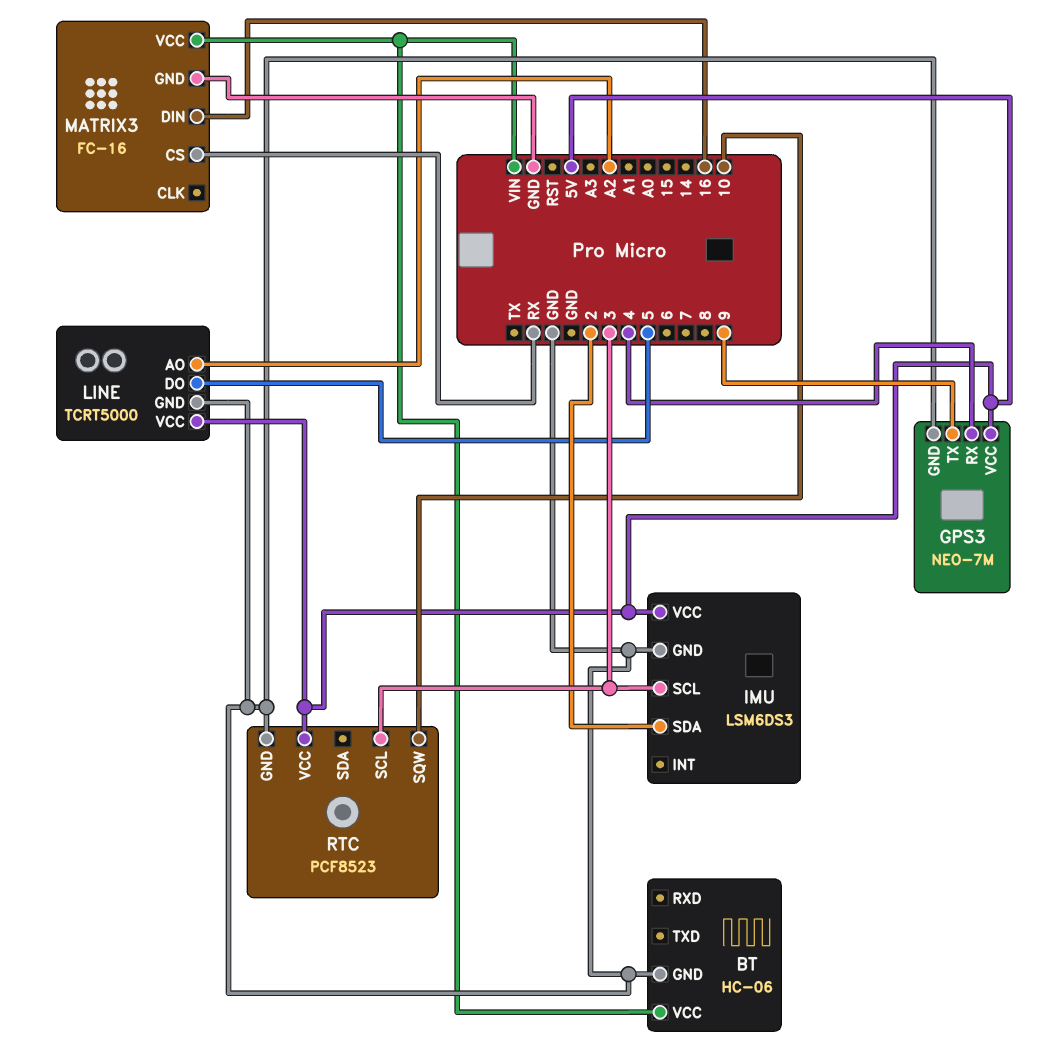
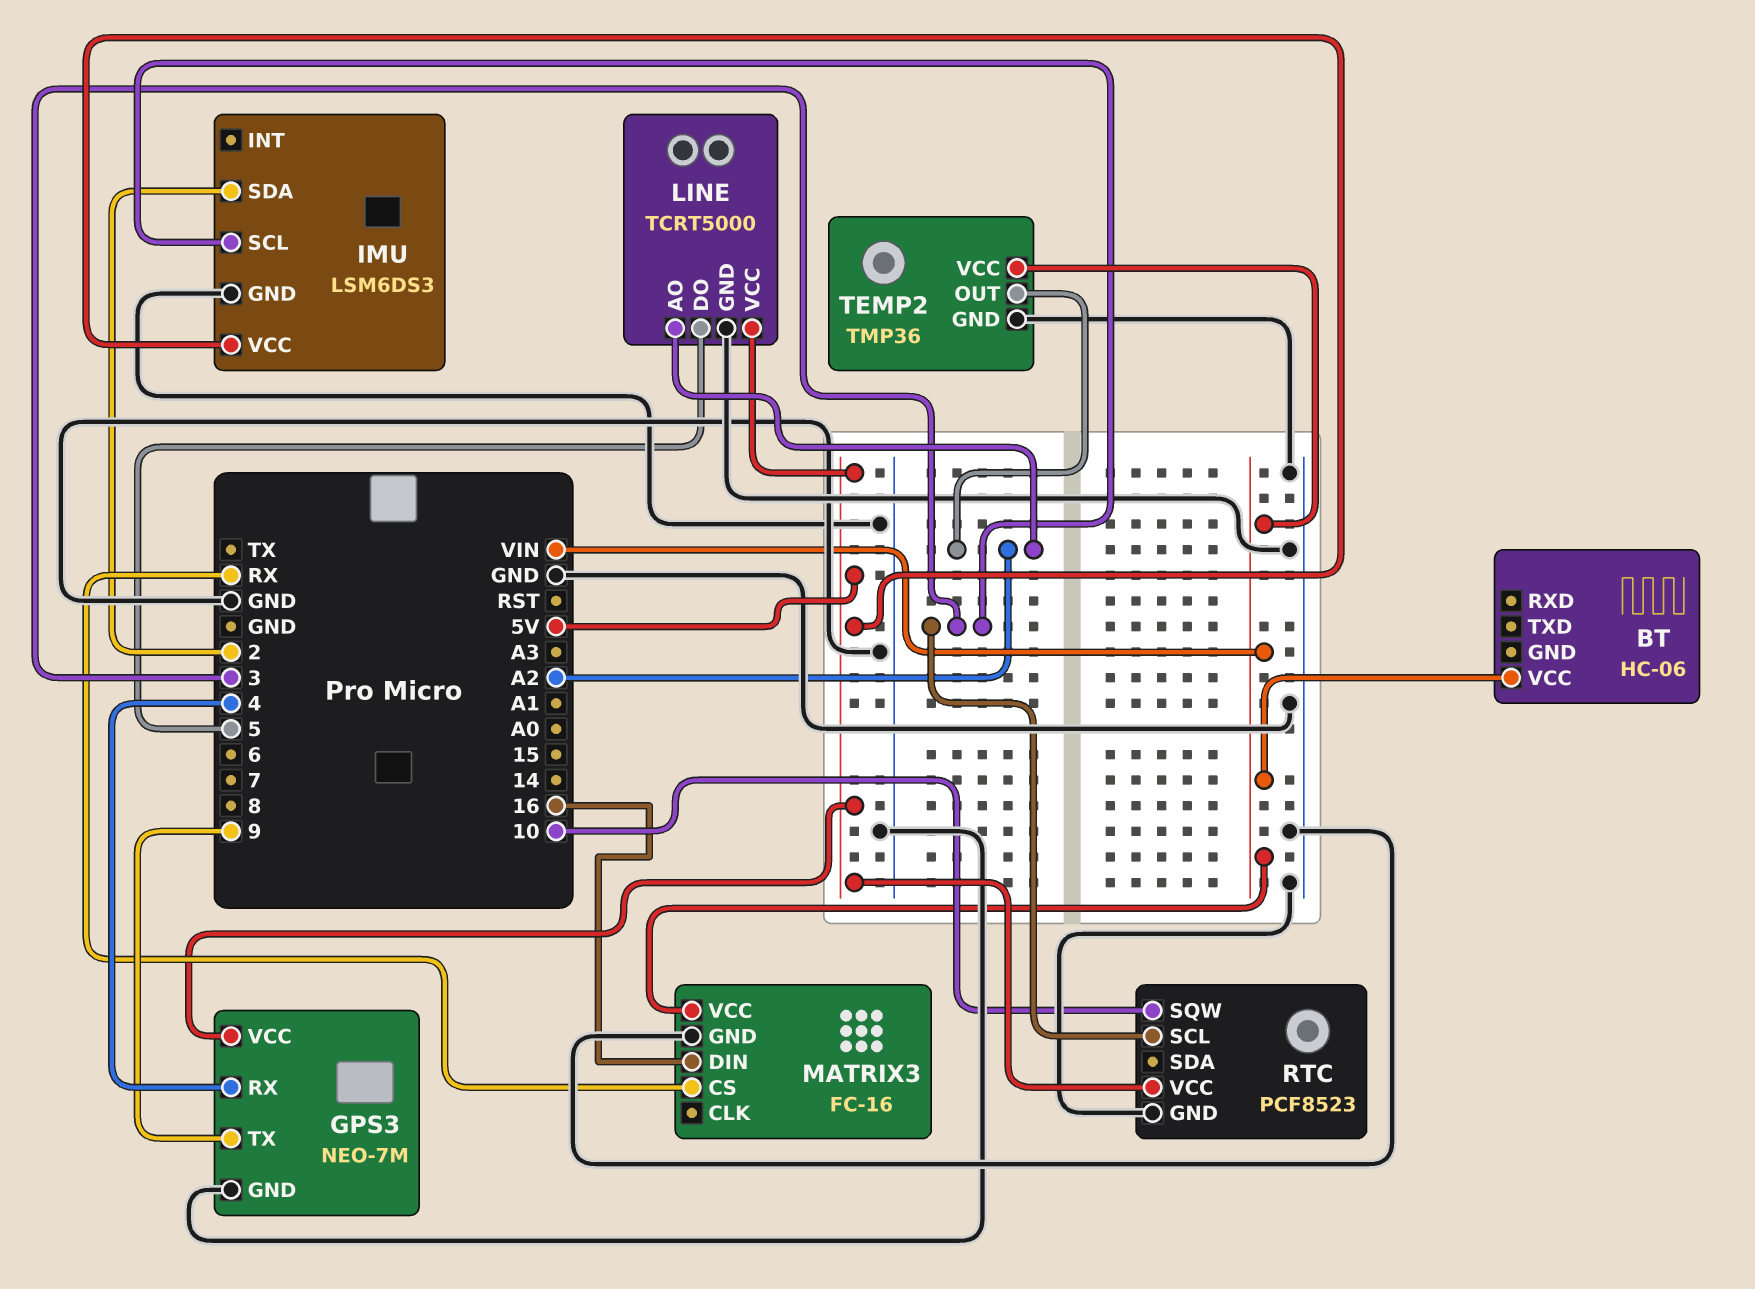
BT pin GND: GND -> none
TEMP2: none -> TMP36
TEMP2 pin GND: none -> GND
TEMP2 pin OUT: none -> A2
TEMP2 pin VCC: none -> VIN

